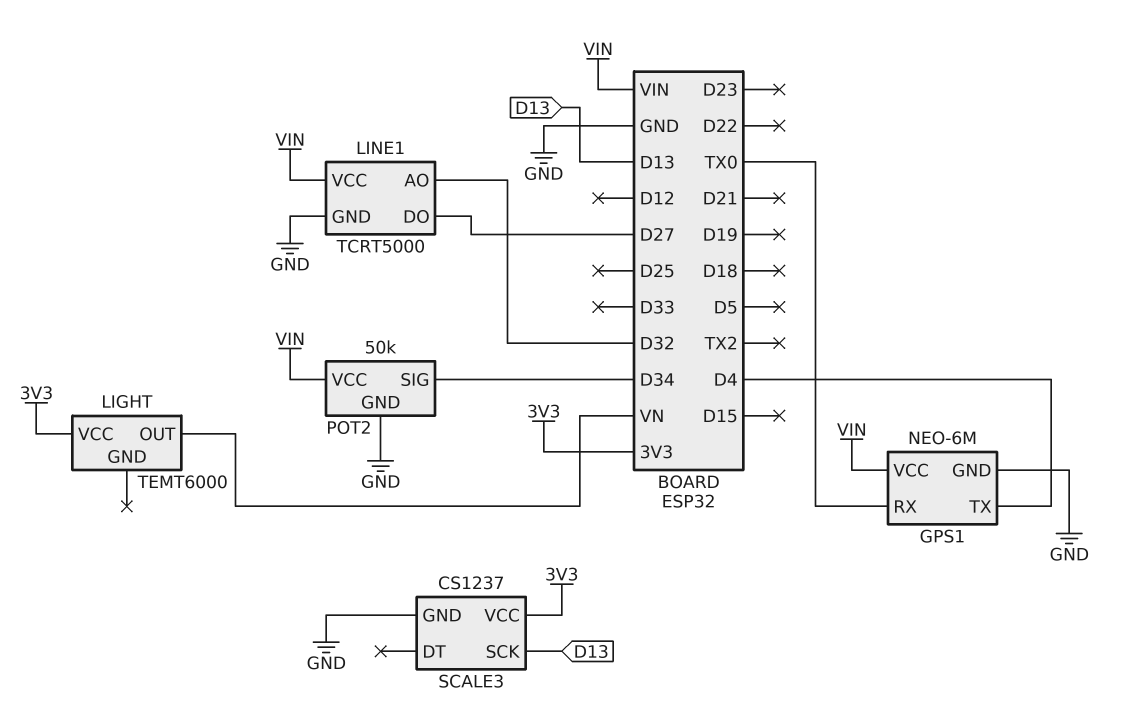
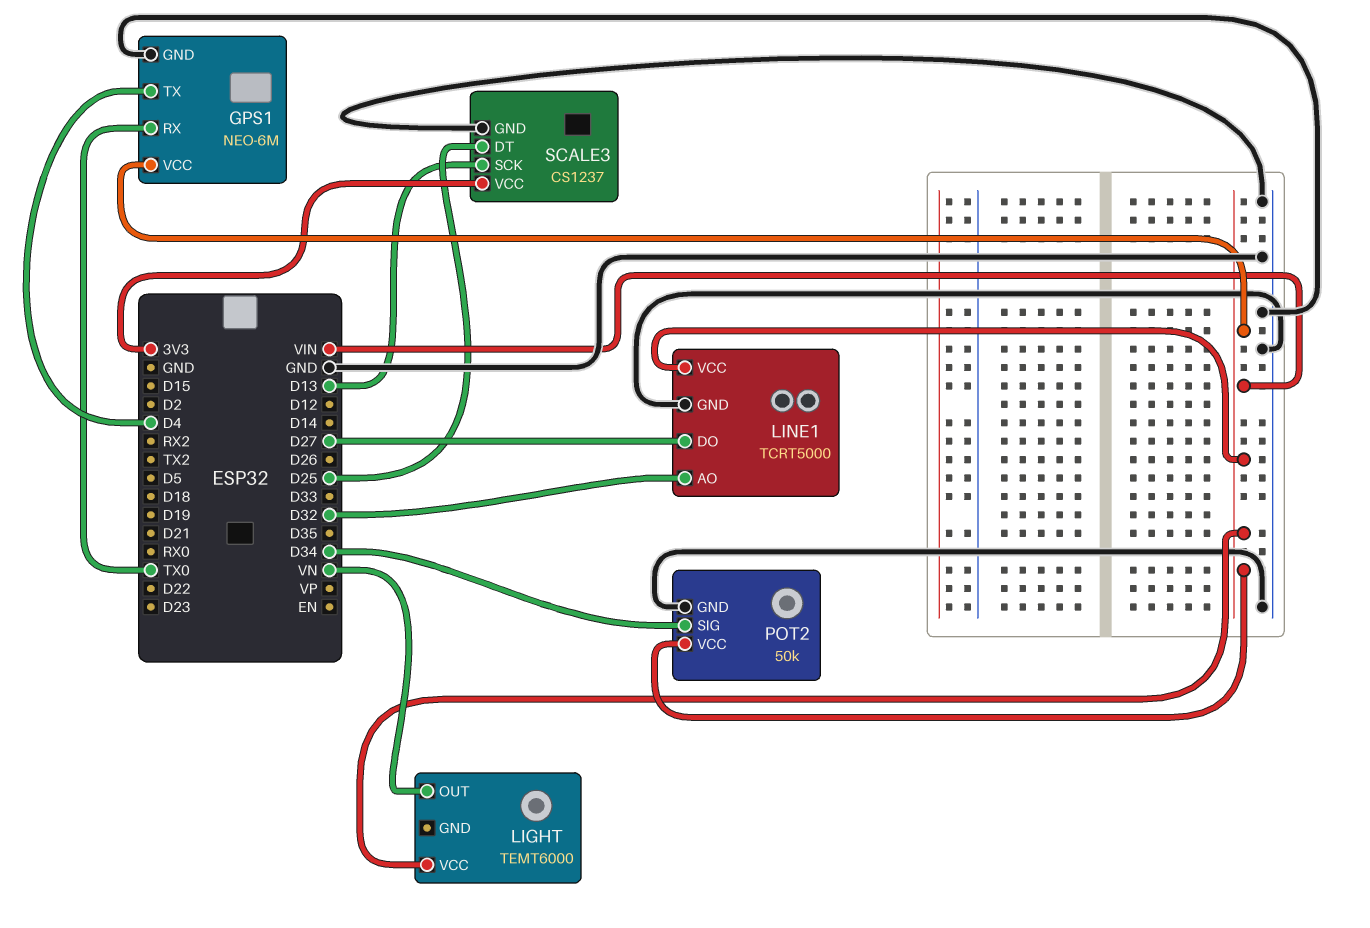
LIGHT pin VCC: 3V3 -> VIN
SCALE3 pin DT: none -> D25

